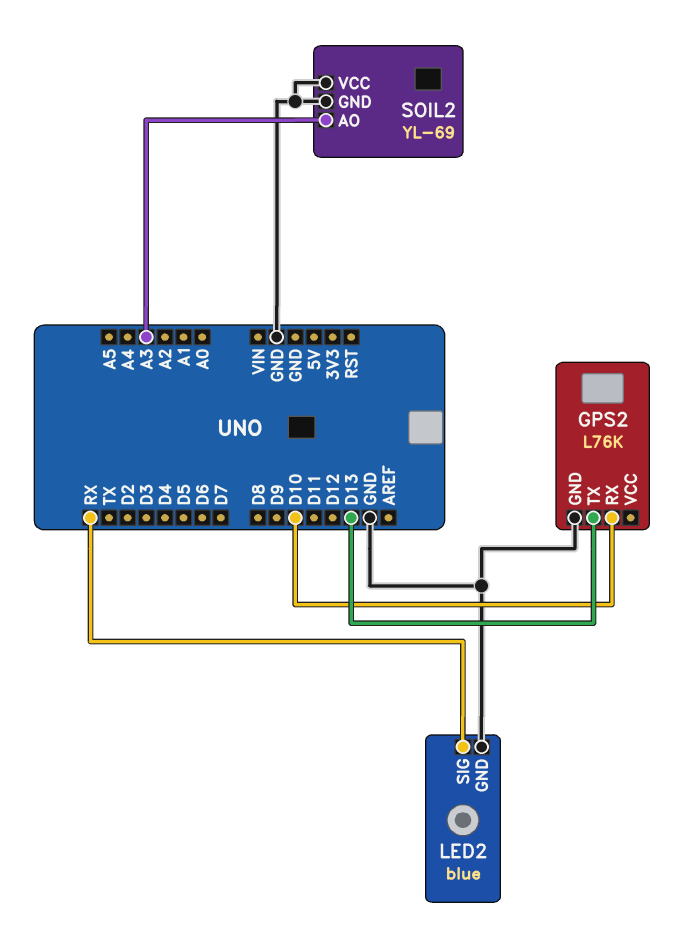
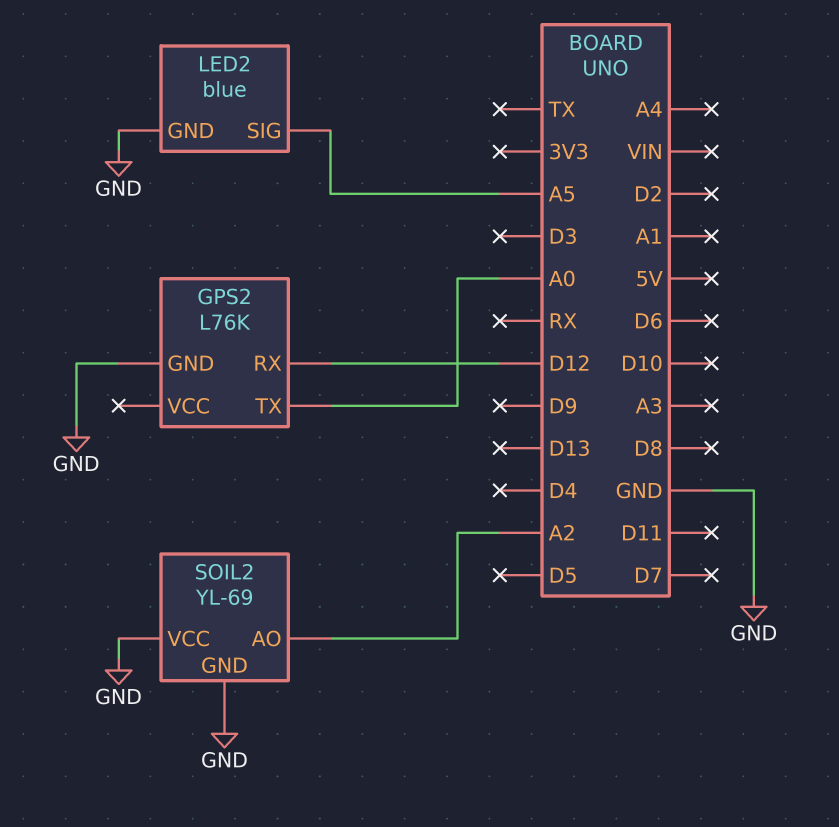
GPS2 pin RX: D10 -> D12
GPS2 pin TX: D13 -> A0
LED2 pin SIG: RX -> A5
SOIL2 pin AO: A3 -> A2

